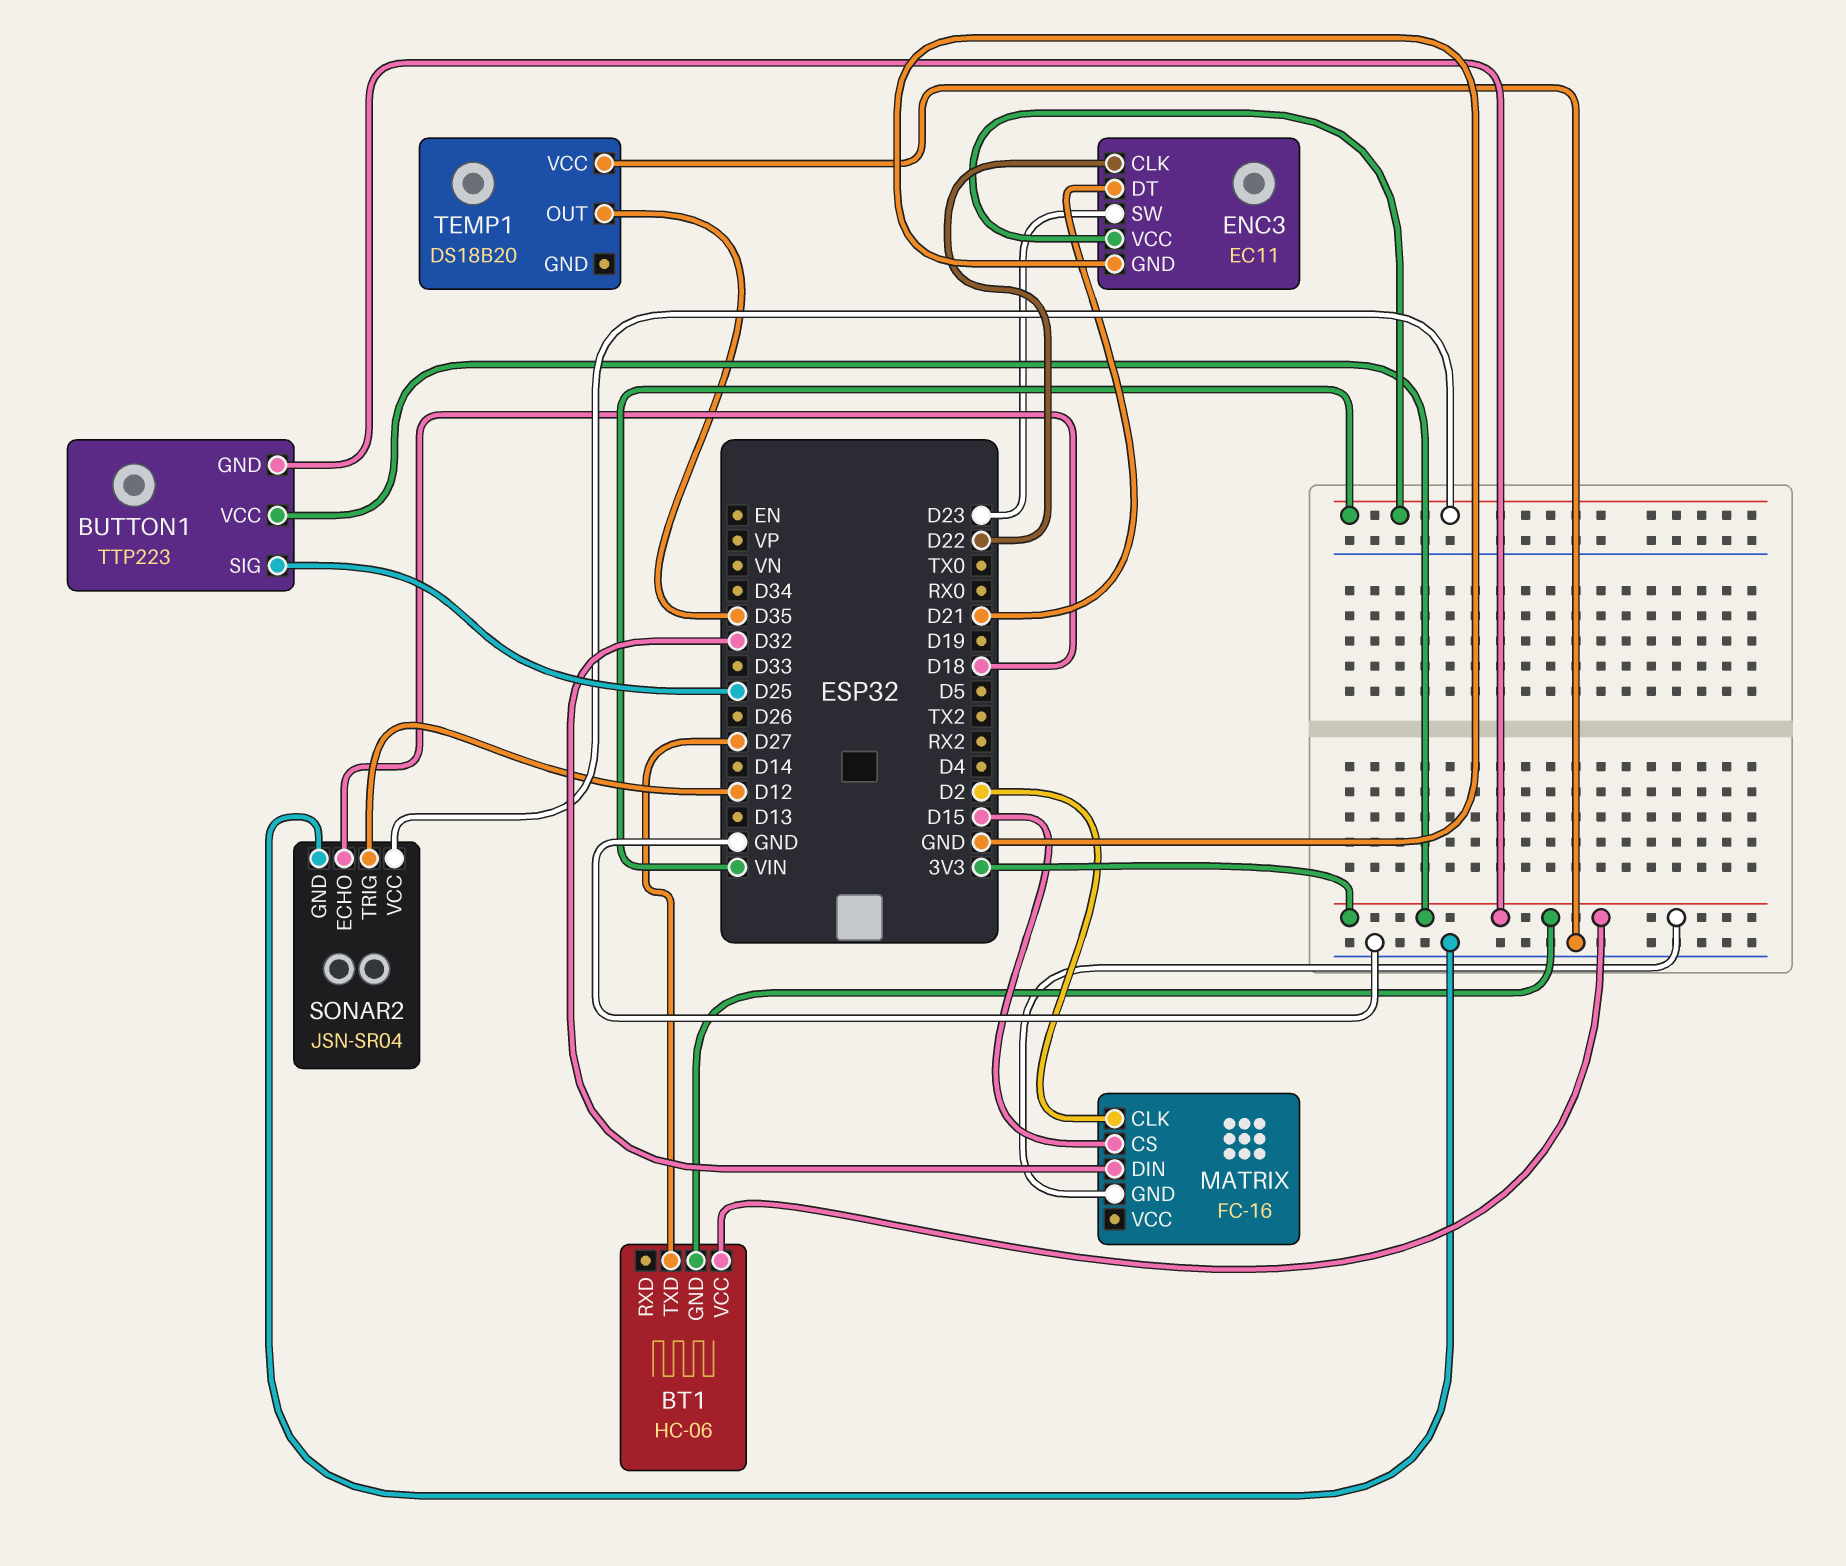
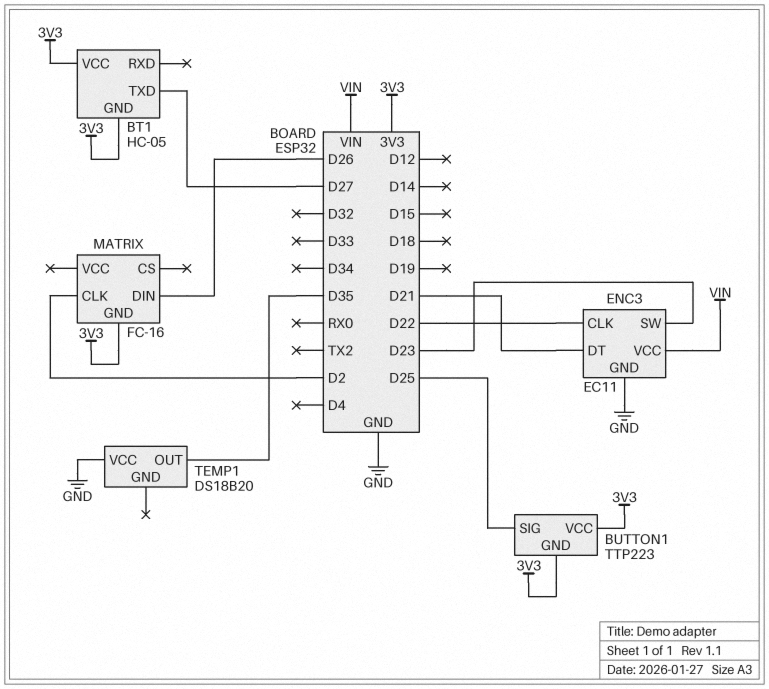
BT1: HC-06 -> HC-05
MATRIX pin CS: D15 -> none
MATRIX pin DIN: D32 -> D26
SONAR2: JSN-SR04 -> none
SONAR2 pin ECHO: D18 -> none
SONAR2 pin GND: GND -> none
SONAR2 pin TRIG: D12 -> none
SONAR2 pin VCC: VIN -> none

